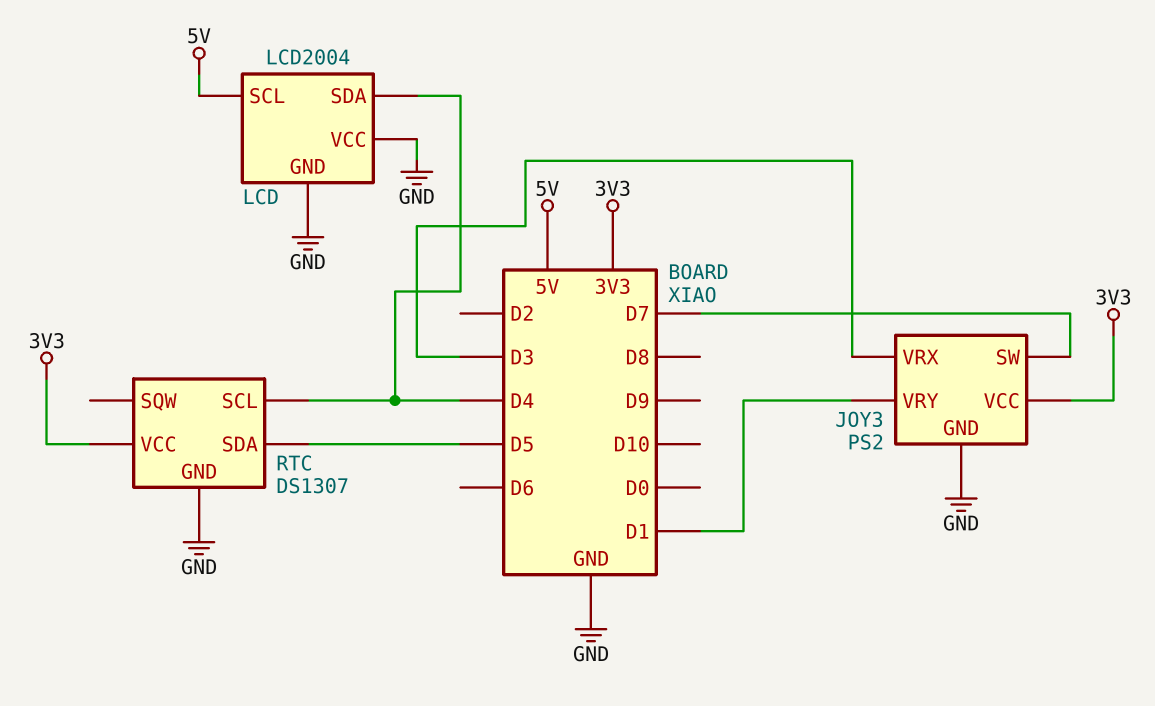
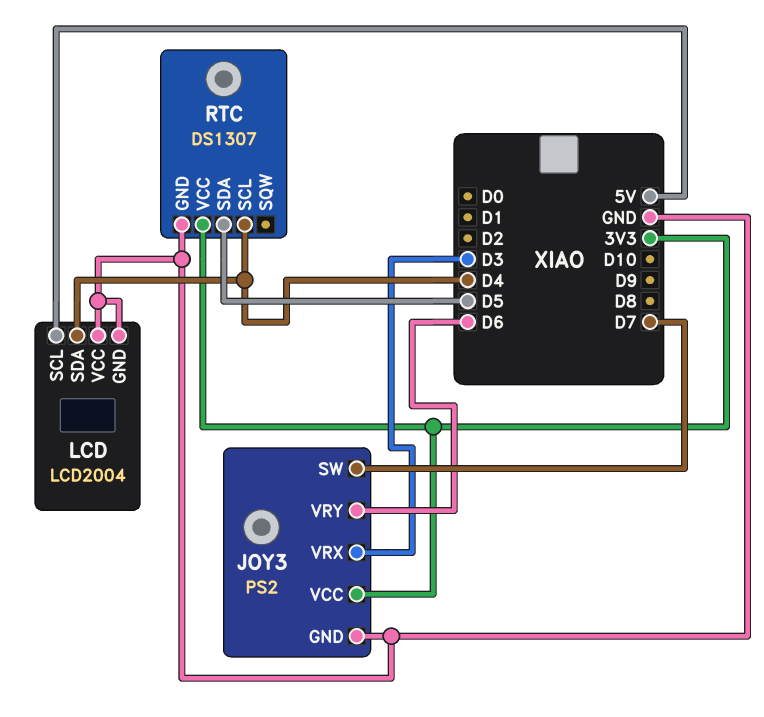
JOY3 pin VRY: D1 -> D6

